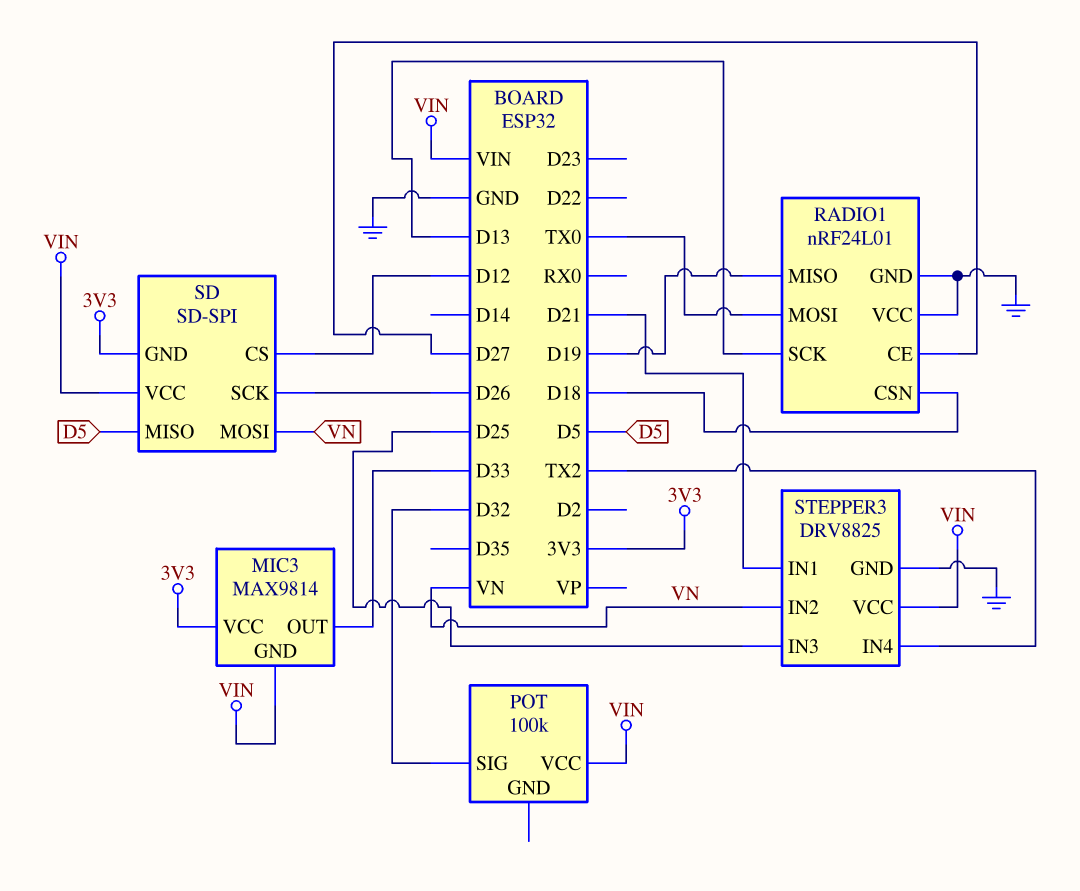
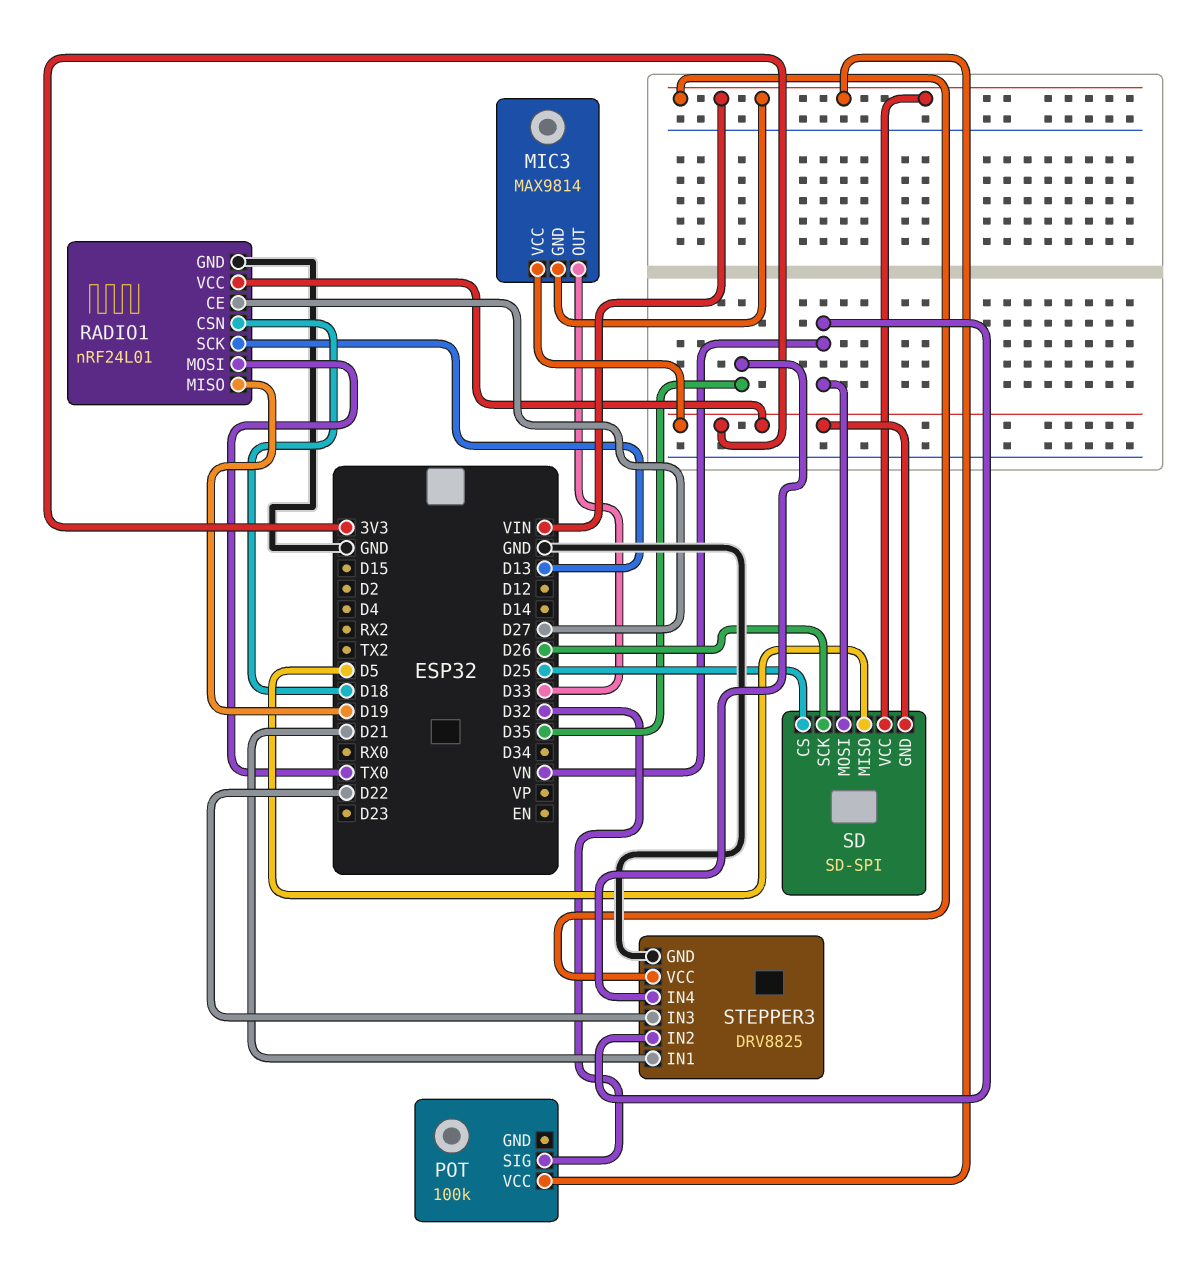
RADIO1 pin VCC: GND -> 3V3
SD pin CS: D12 -> D25
STEPPER3 pin IN3: D25 -> D22
STEPPER3 pin IN4: TX2 -> D35

